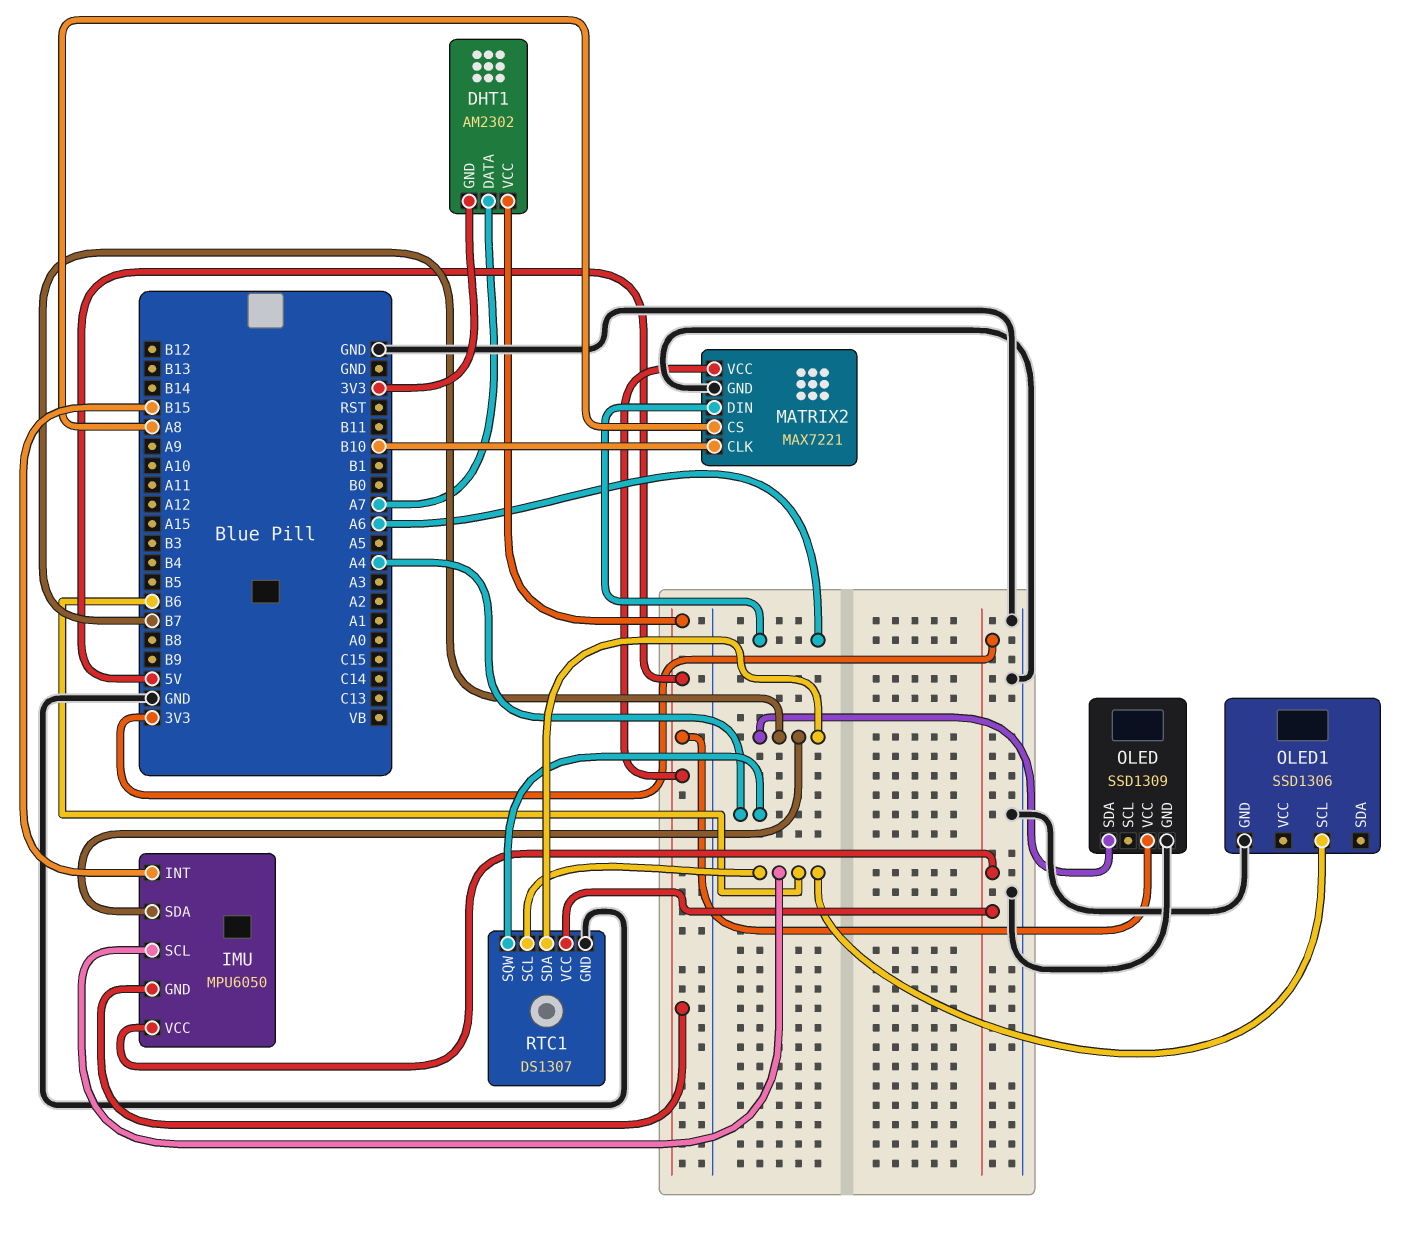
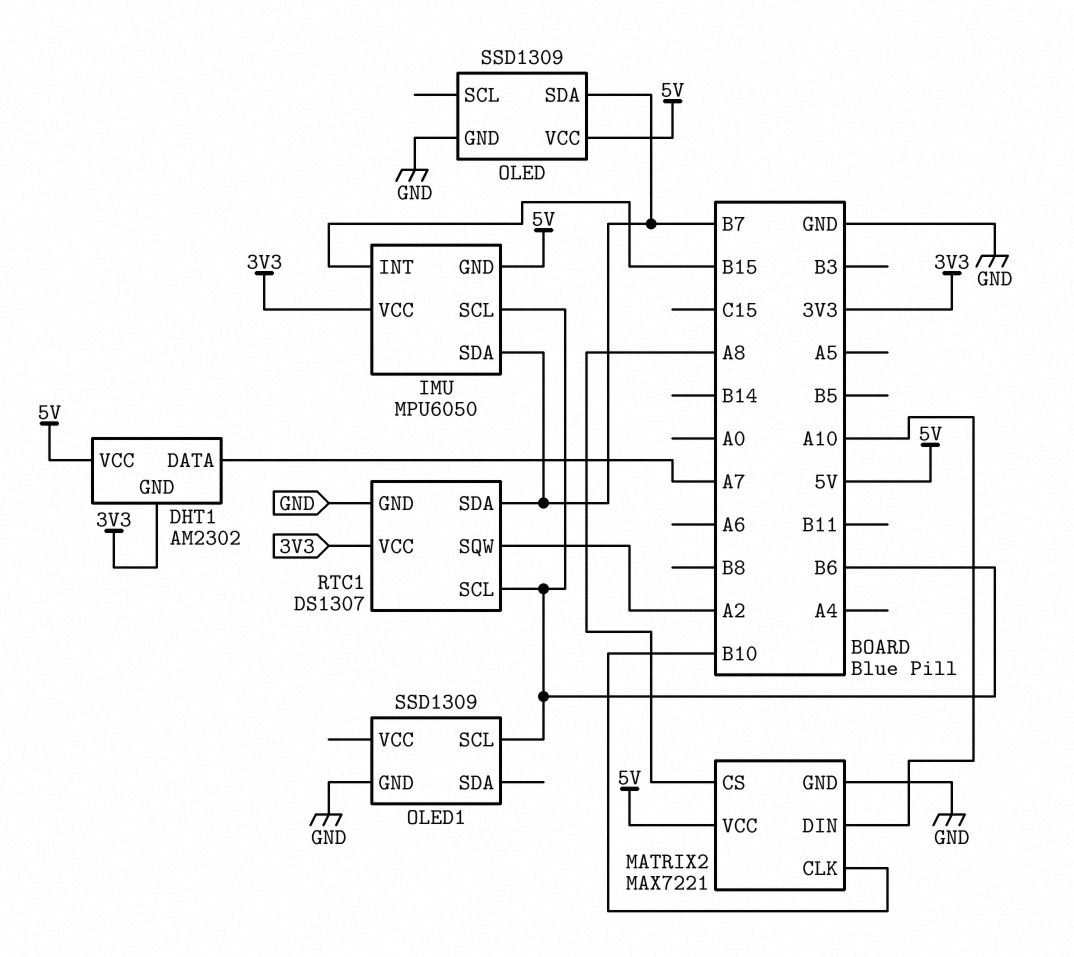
MATRIX2 pin DIN: A6 -> A10
OLED1: SSD1306 -> SSD1309
RTC1 pin SQW: A4 -> A2

